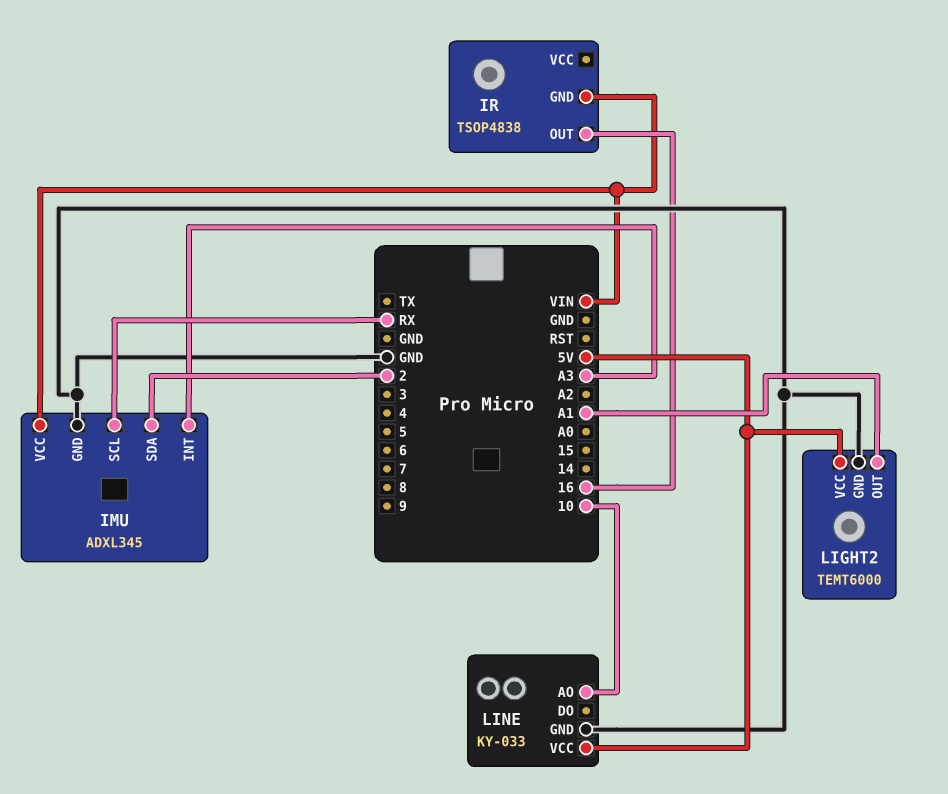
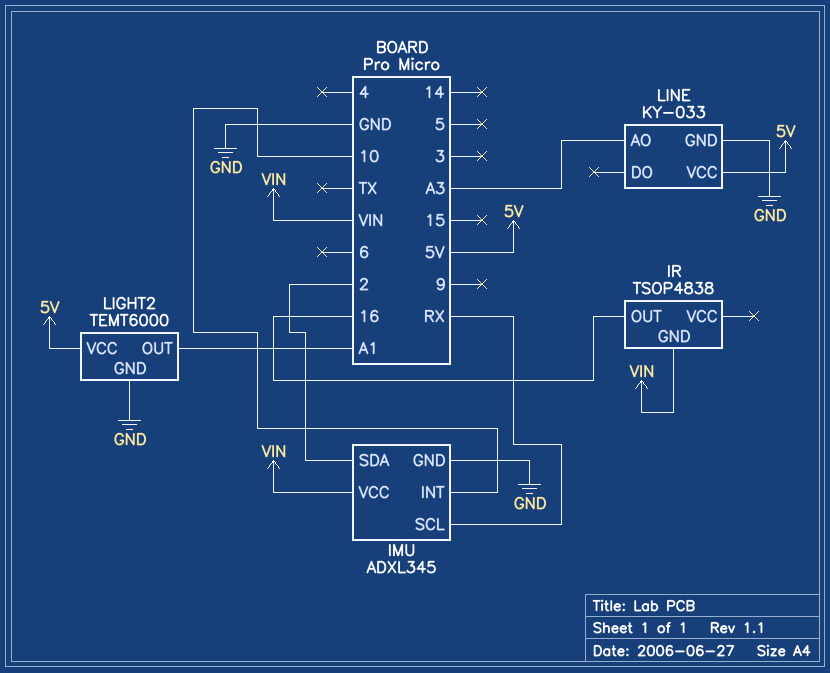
IMU pin INT: A3 -> 10
LINE pin AO: 10 -> A3

